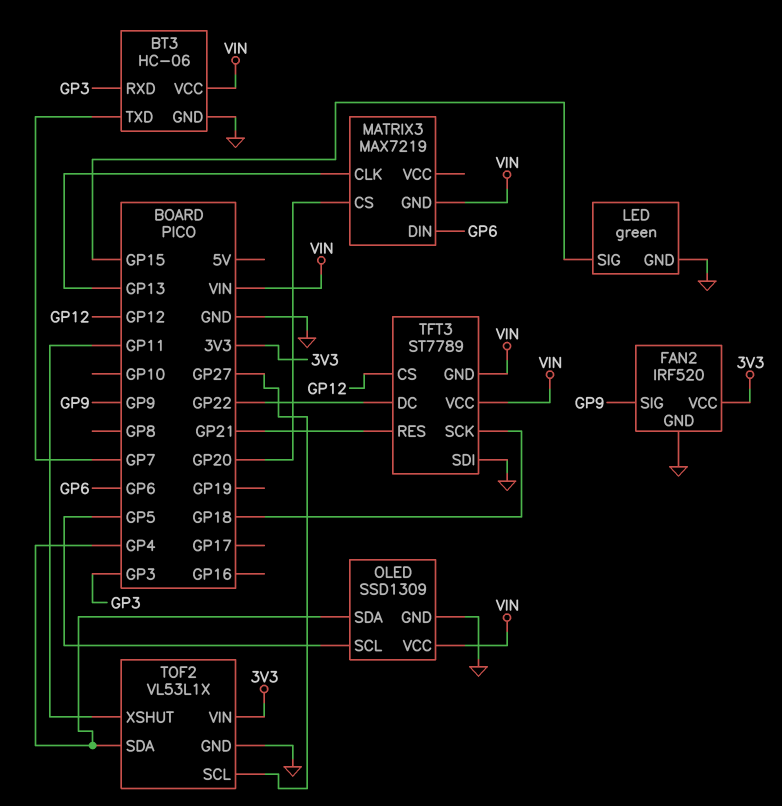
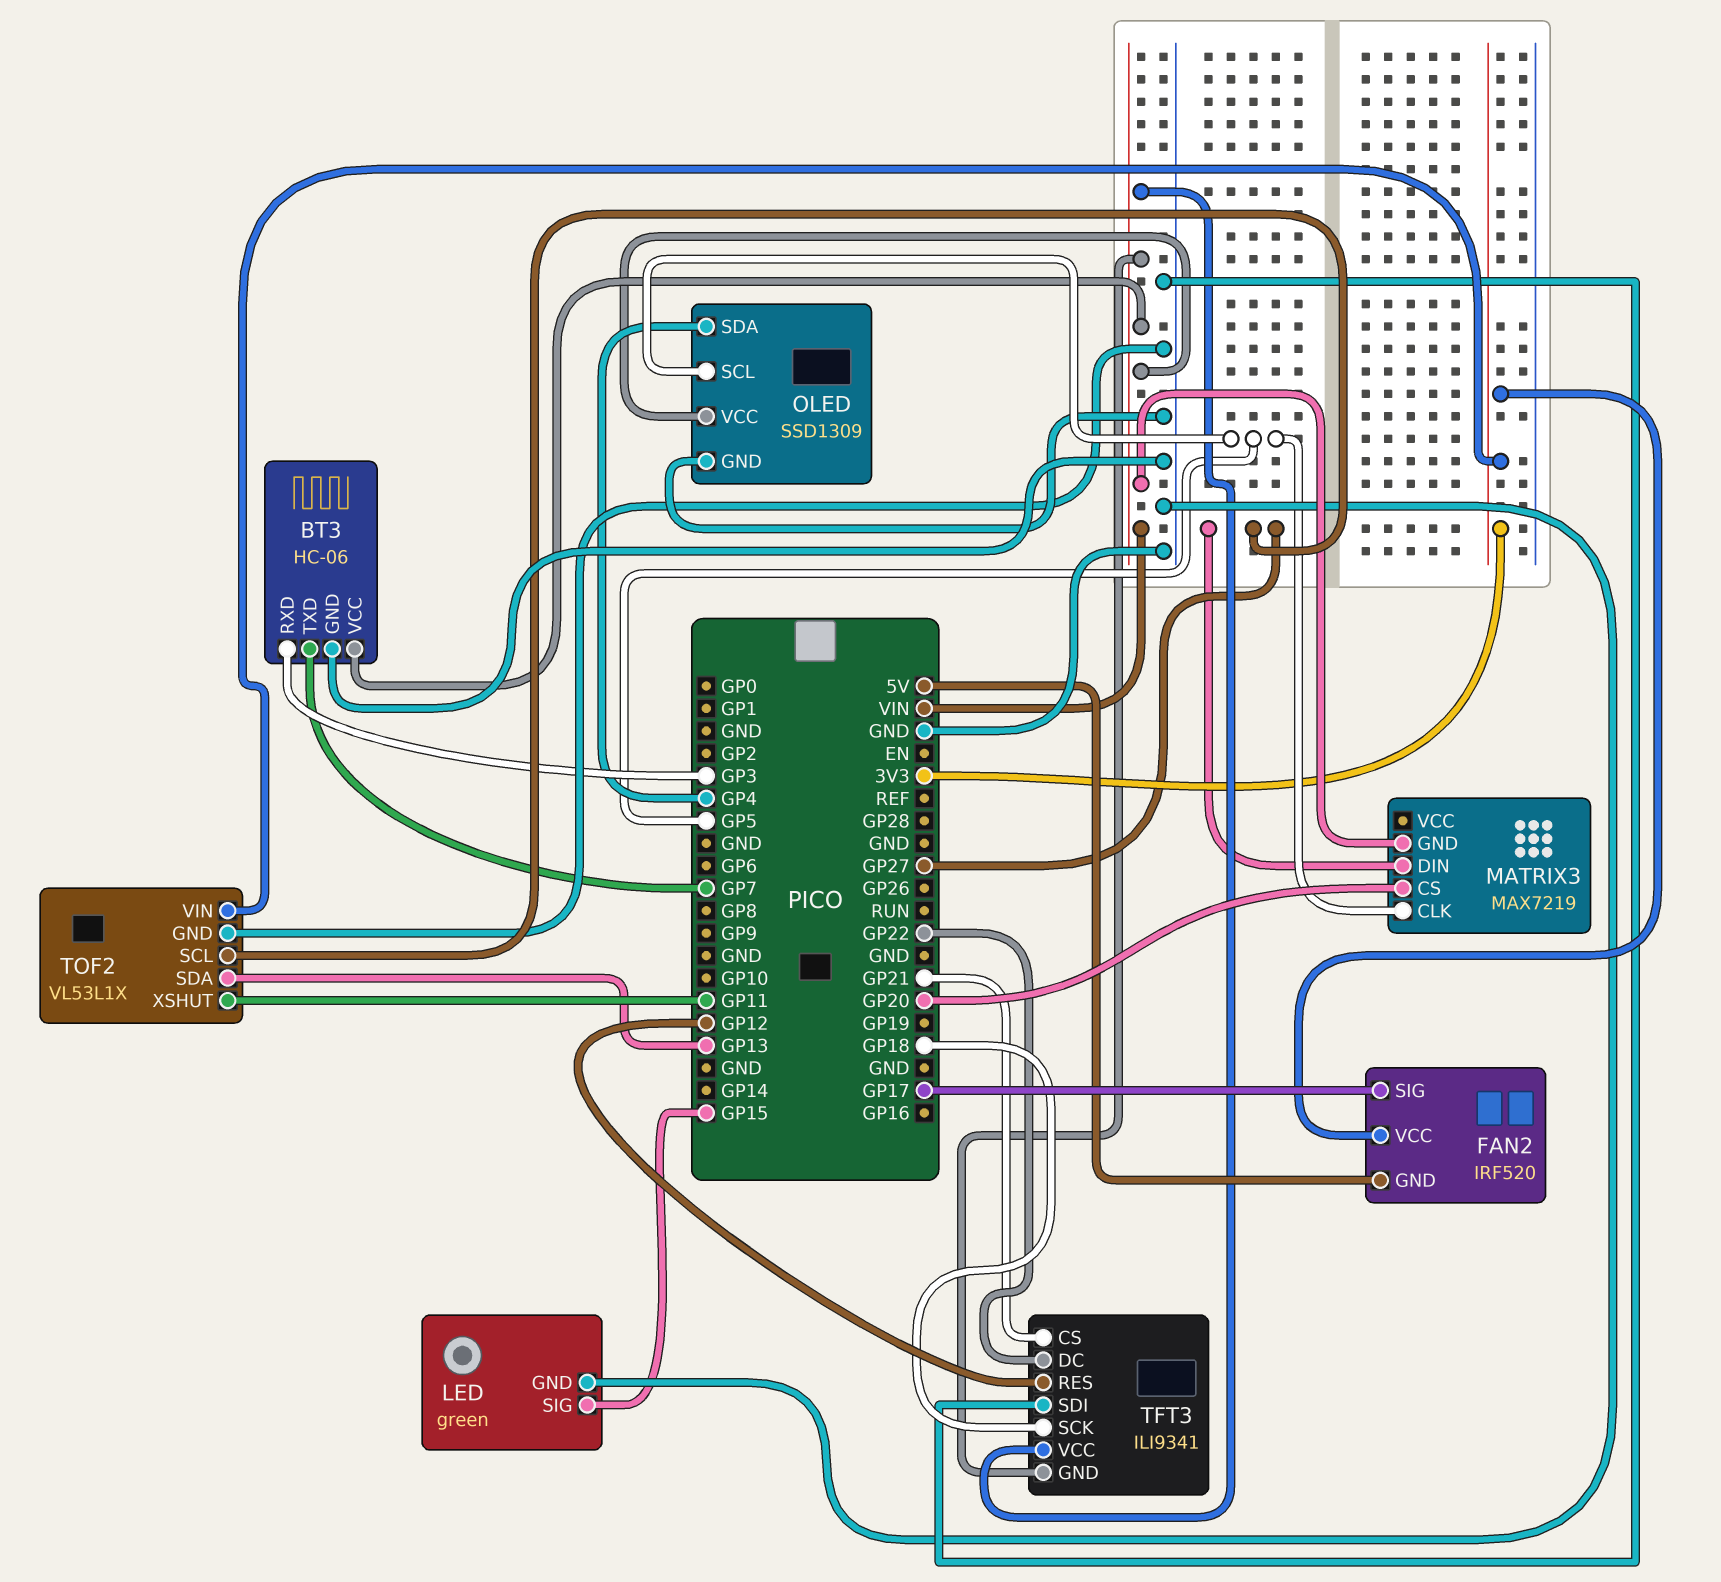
FAN2 pin GND: GND -> 5V
FAN2 pin SIG: GP9 -> GP17
MATRIX3 pin CLK: GP13 -> GP5
MATRIX3 pin DIN: GP6 -> GP27
TFT3: ST7789 -> ILI9341
TFT3 pin CS: GP12 -> GP21
TFT3 pin RES: GP21 -> GP12
TOF2 pin SDA: GP4 -> GP13

